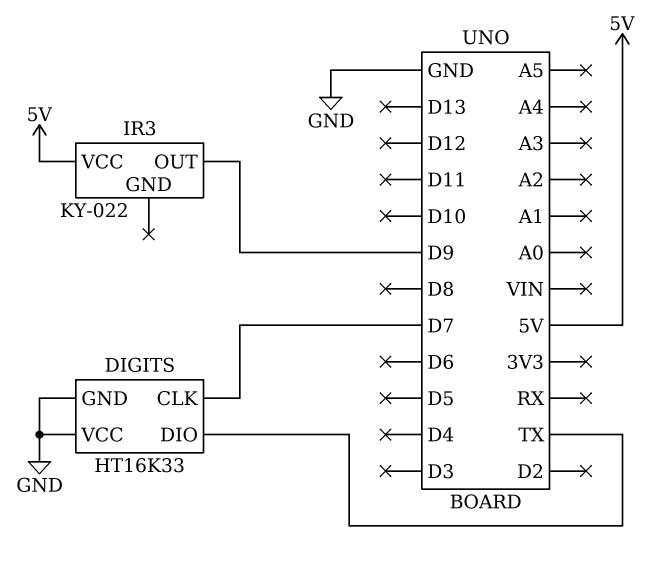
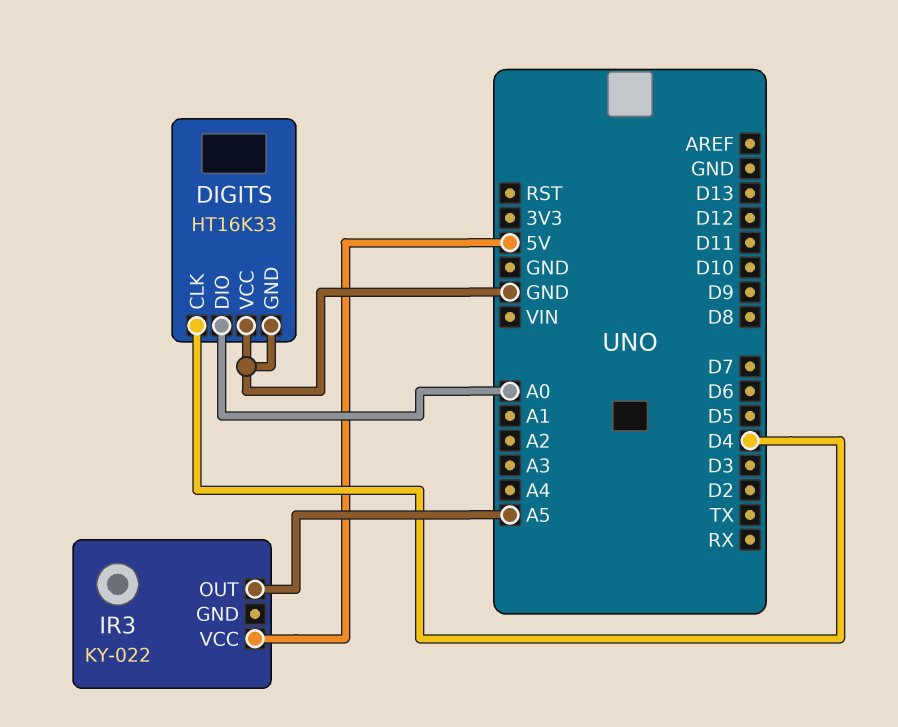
DIGITS pin CLK: D7 -> D4
DIGITS pin DIO: TX -> A0
IR3 pin OUT: D9 -> A5

